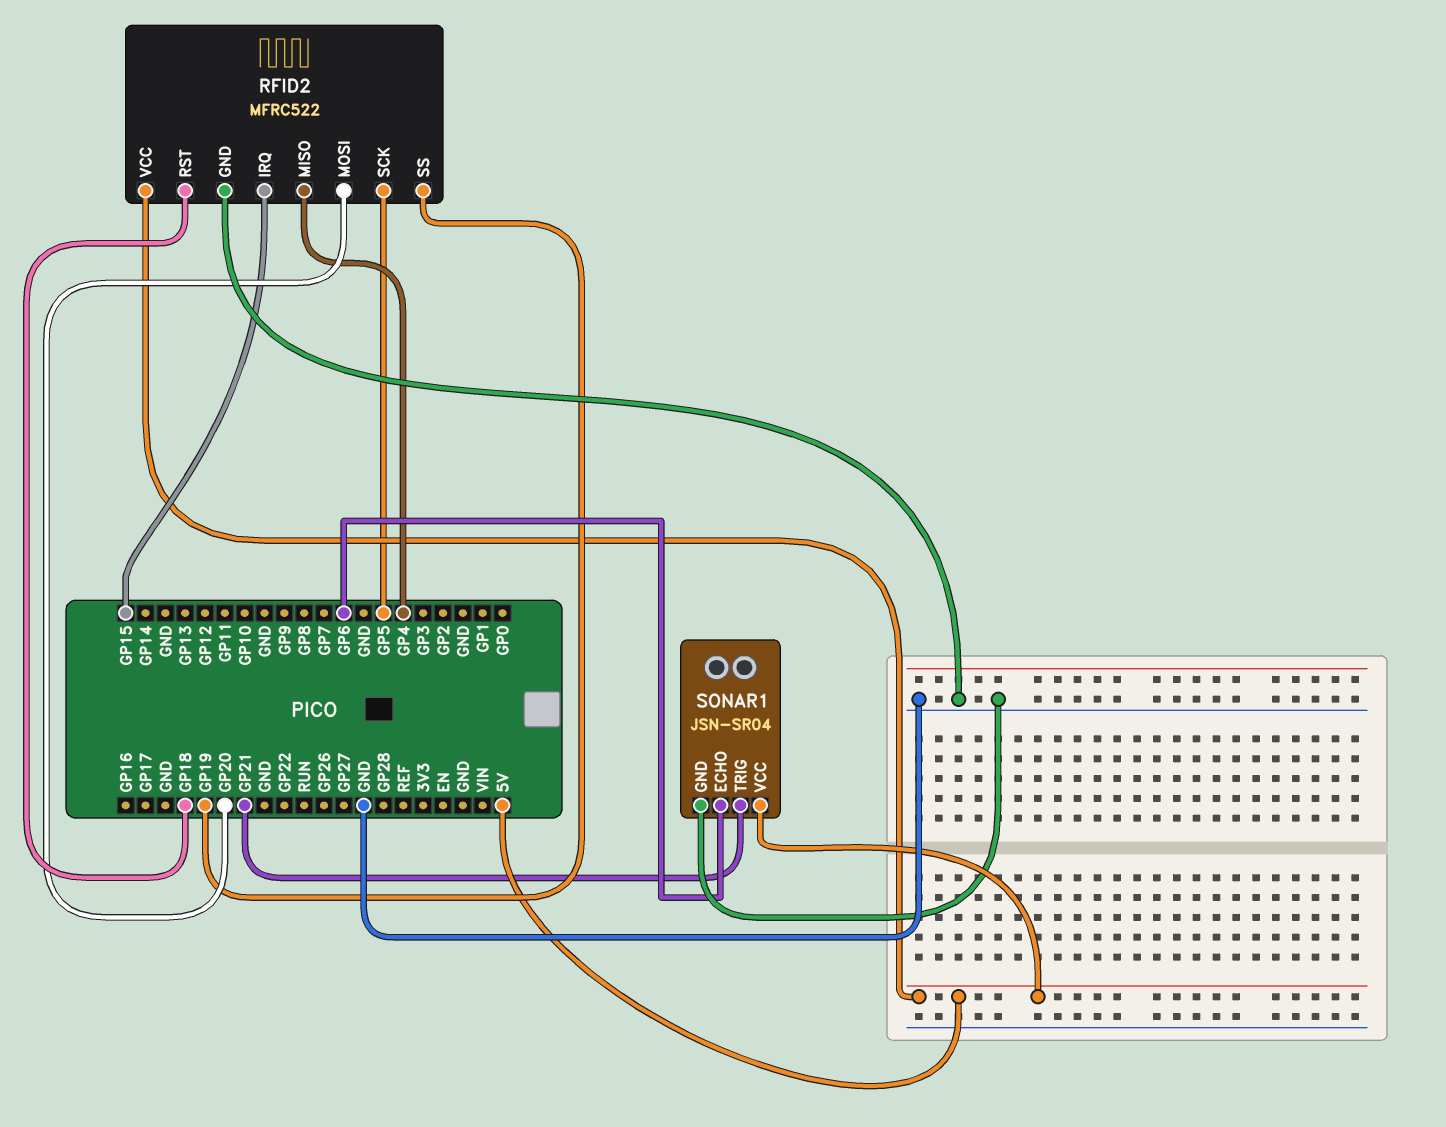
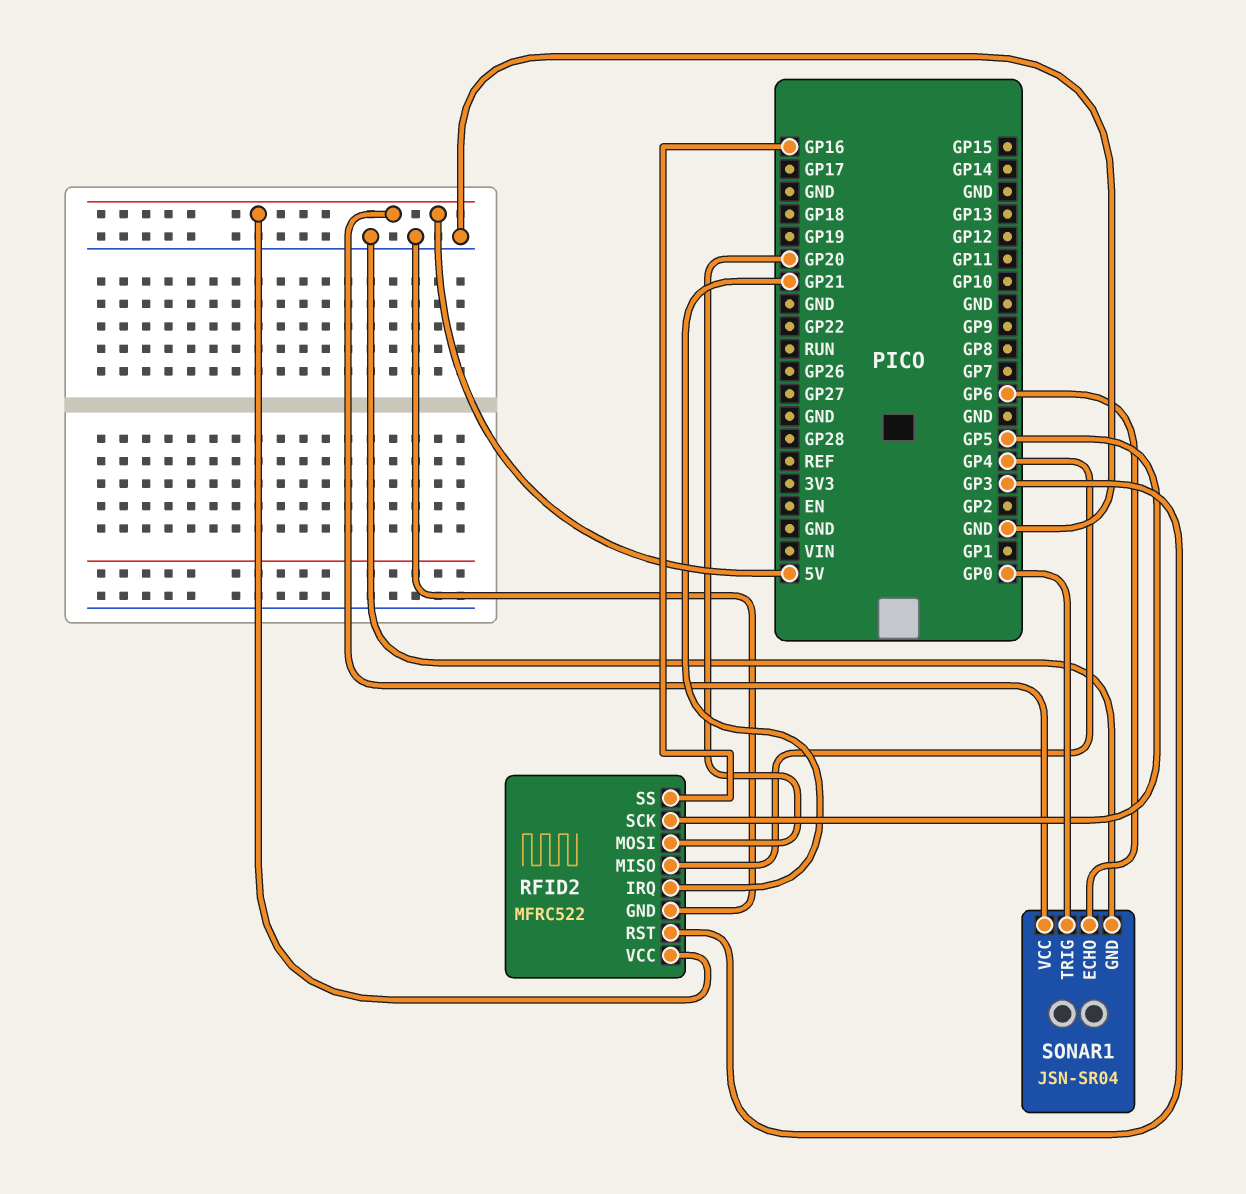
RFID2 pin IRQ: GP15 -> GP21
RFID2 pin RST: GP18 -> GP3
RFID2 pin SS: GP19 -> GP16
SONAR1 pin TRIG: GP21 -> GP0

